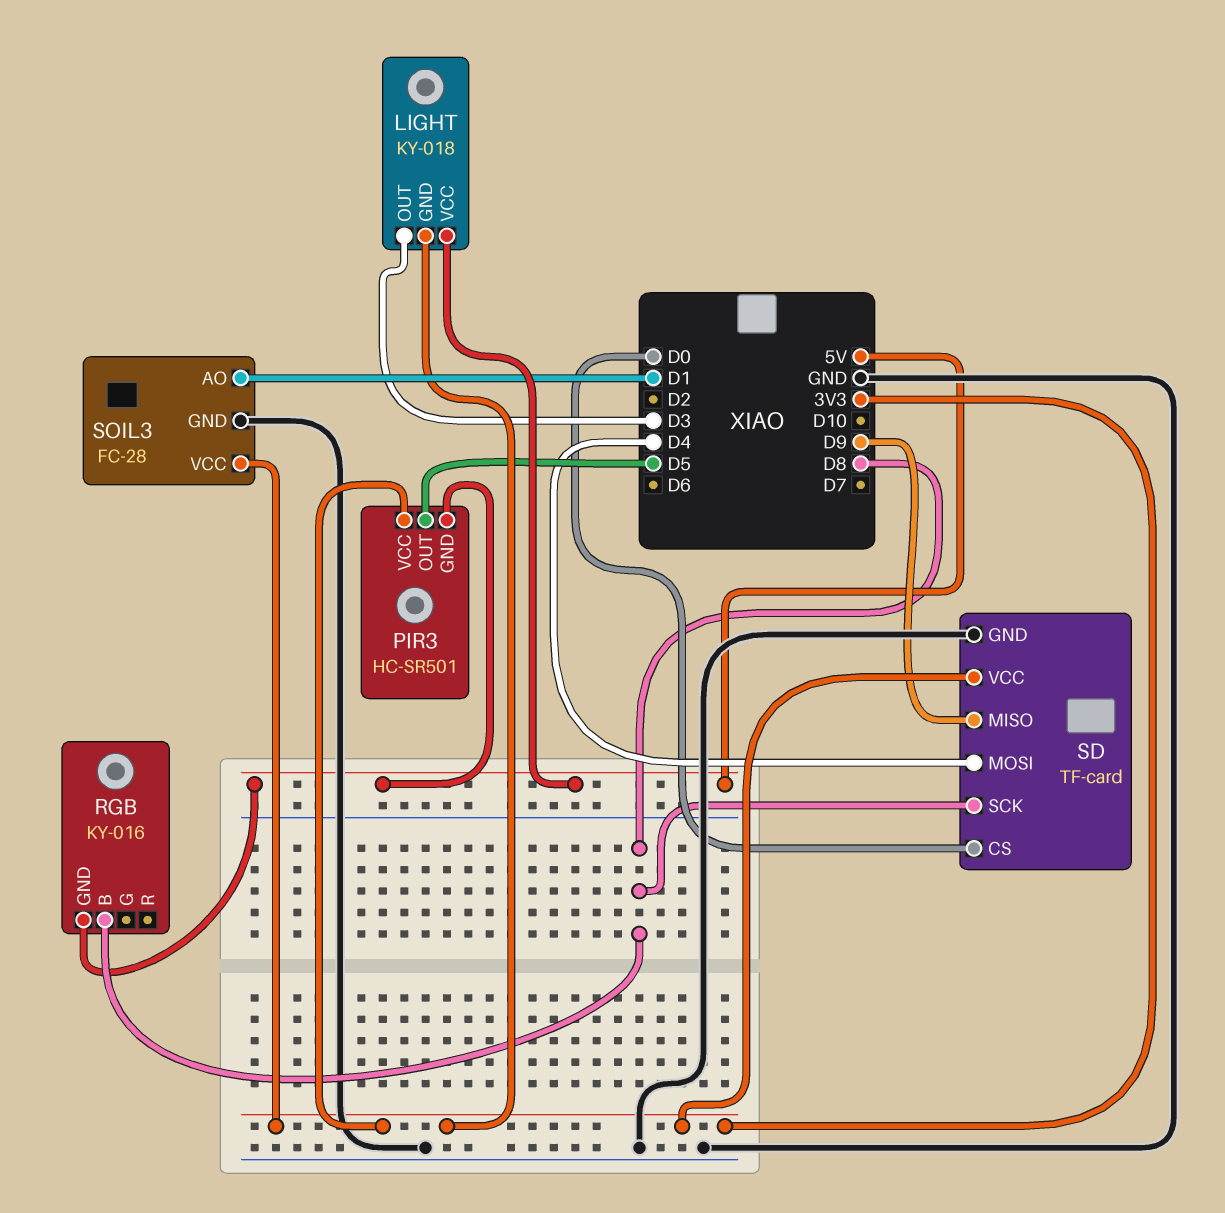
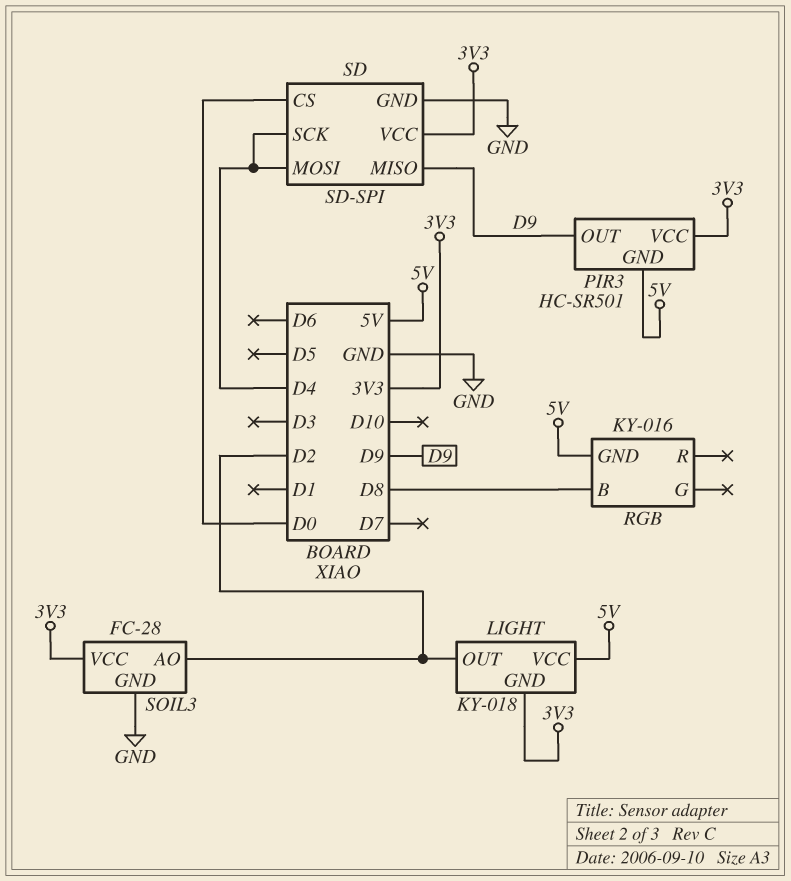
LIGHT pin OUT: D3 -> D2
PIR3 pin OUT: D5 -> D9
SD: TF-card -> SD-SPI
SD pin SCK: D8 -> D4
SOIL3 pin AO: D1 -> D2

